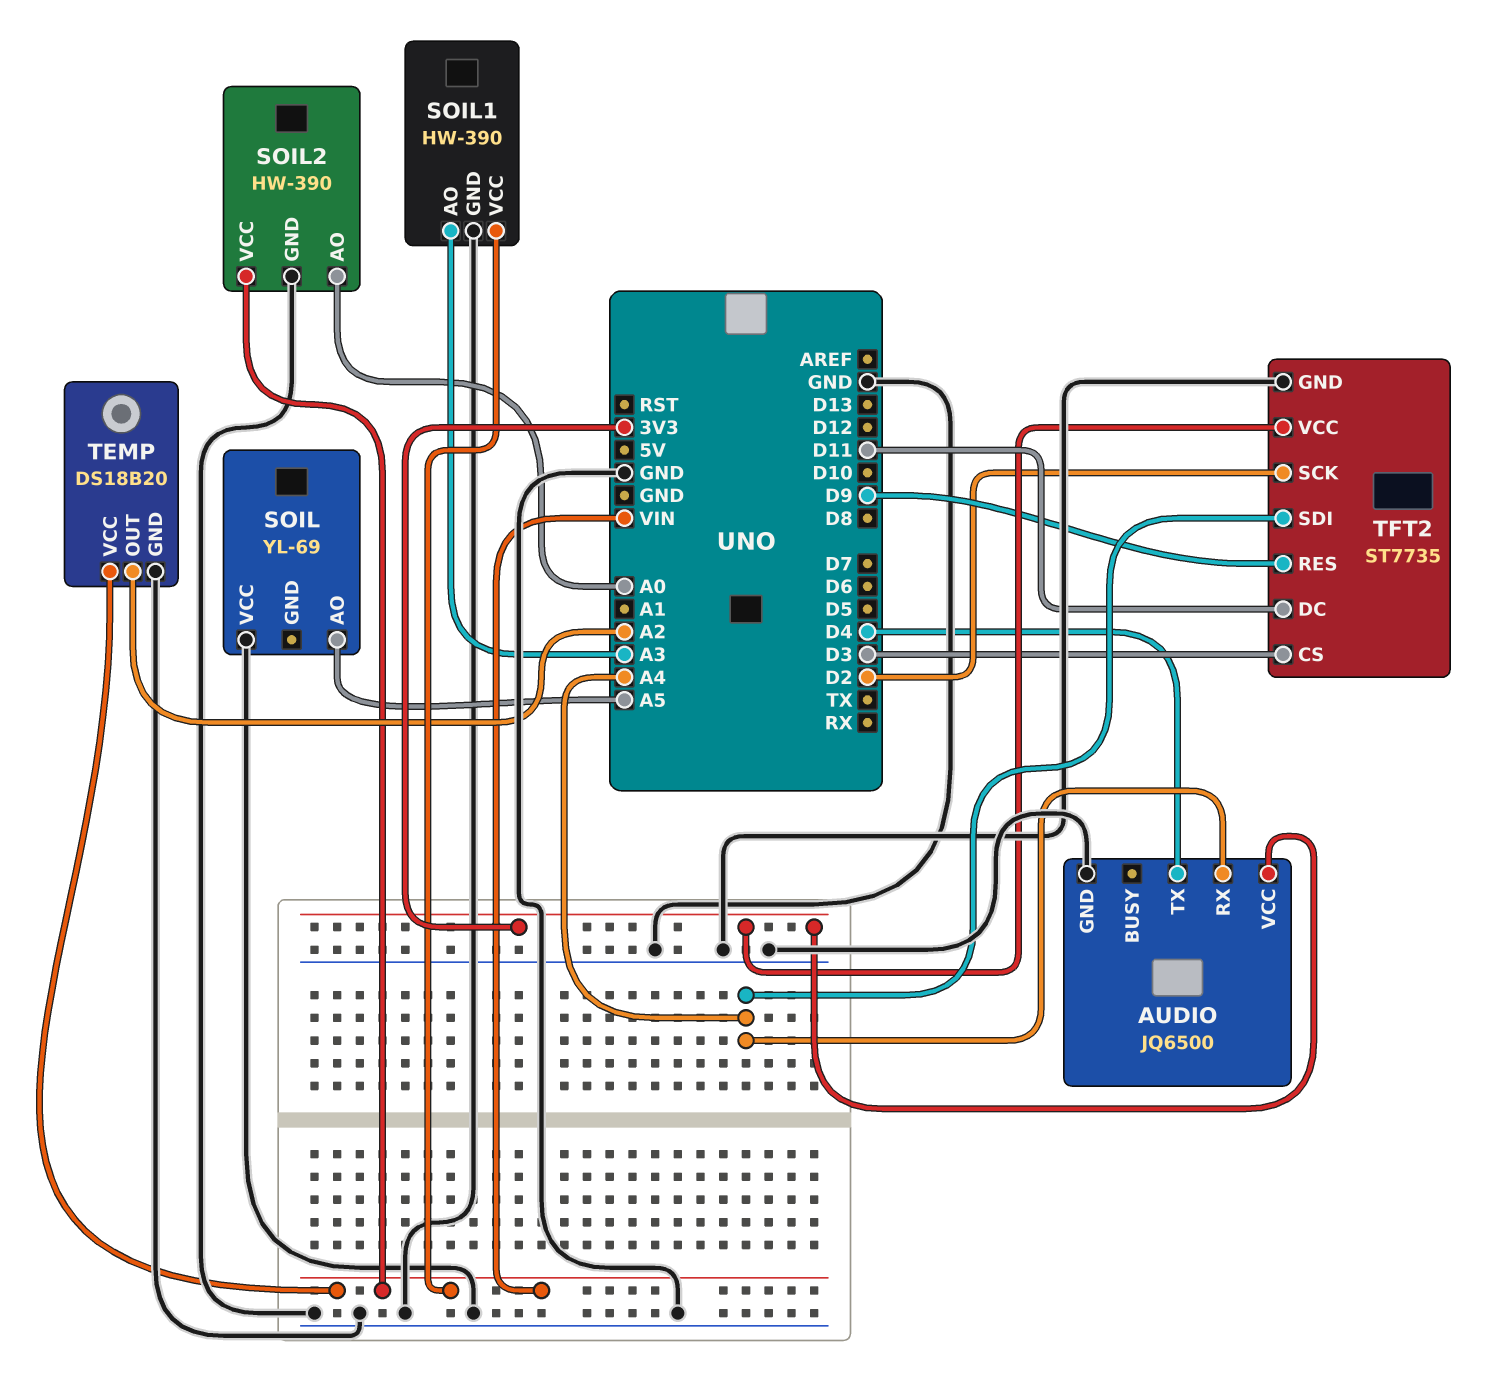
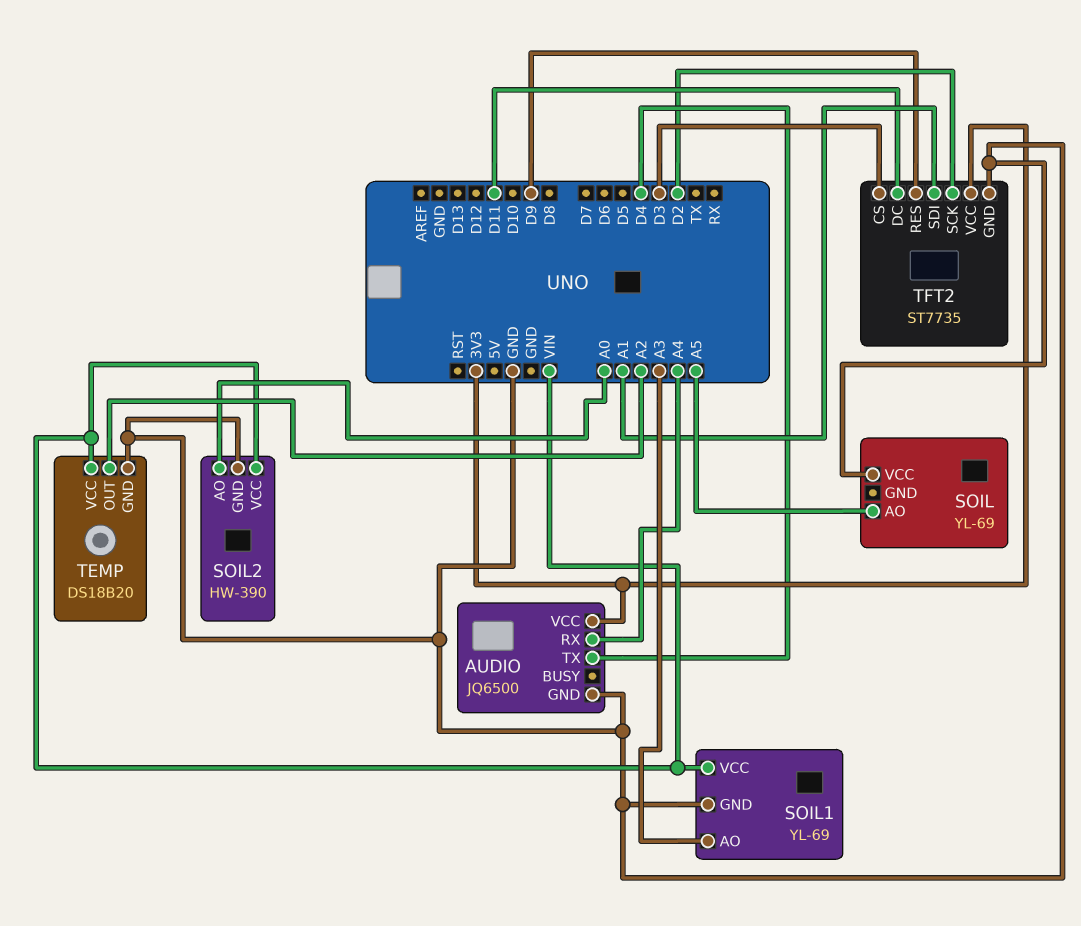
SOIL1: HW-390 -> YL-69
TFT2 pin SDI: A4 -> A1

